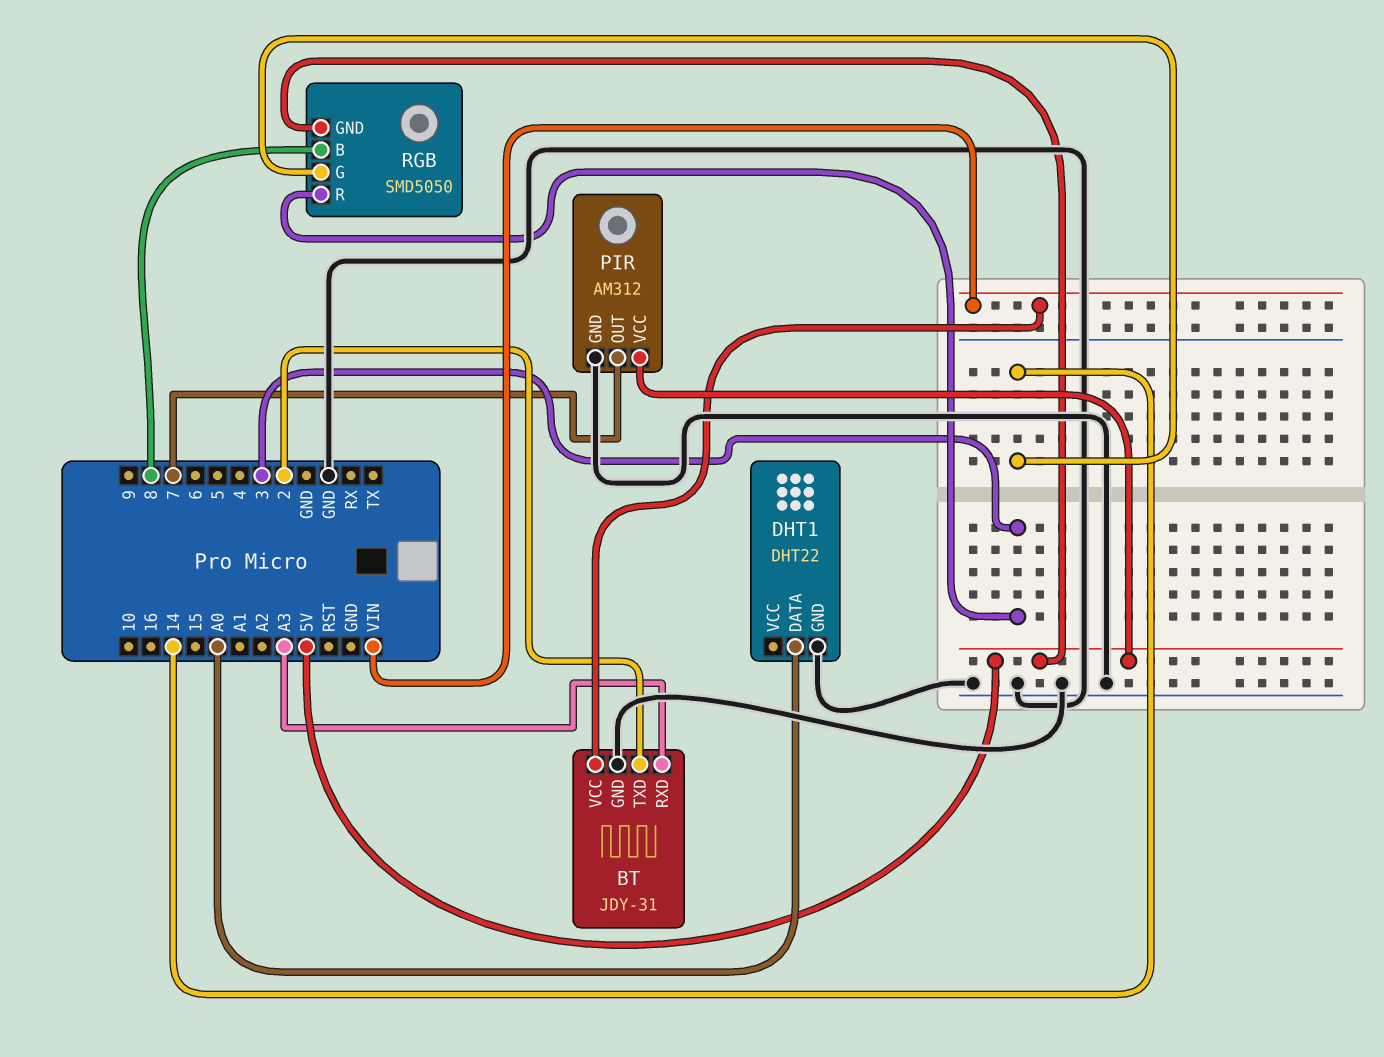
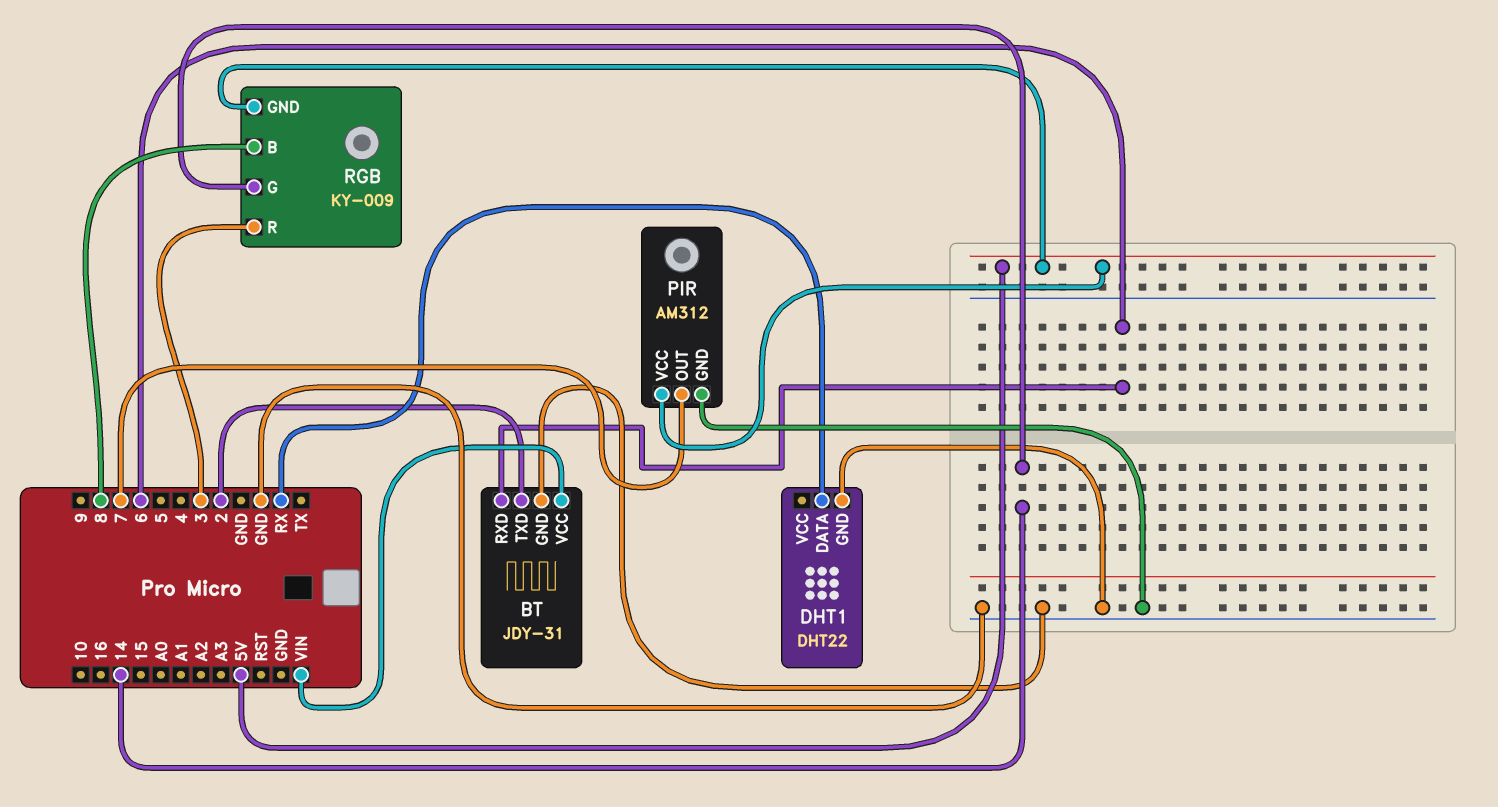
BT pin RXD: A3 -> 6
DHT1 pin DATA: A0 -> RX
RGB: SMD5050 -> KY-009

